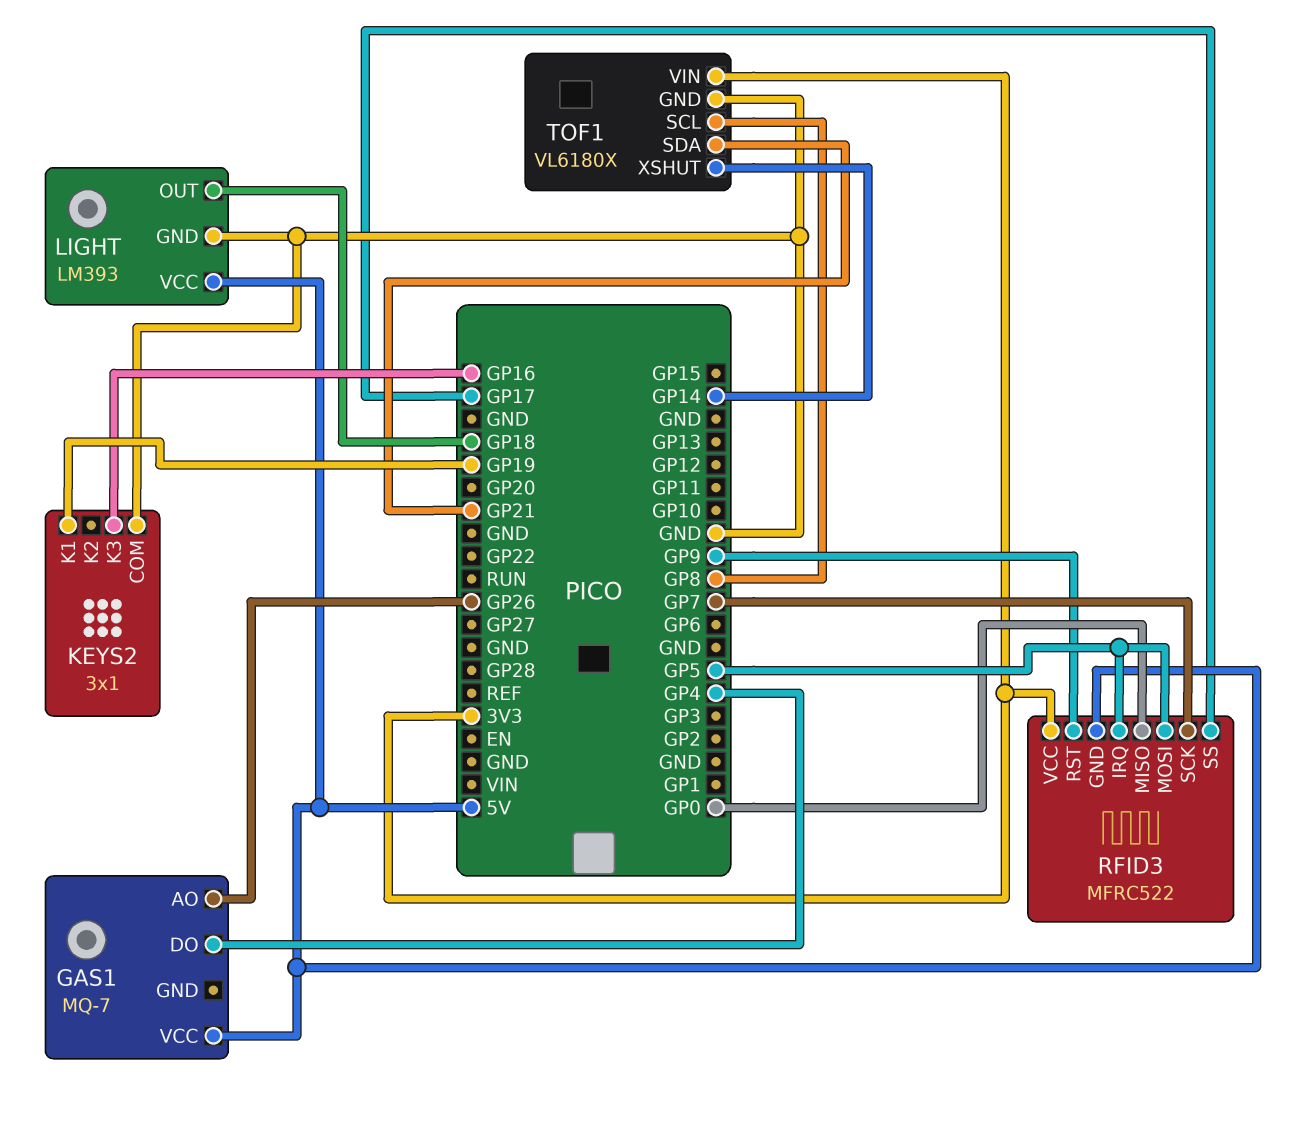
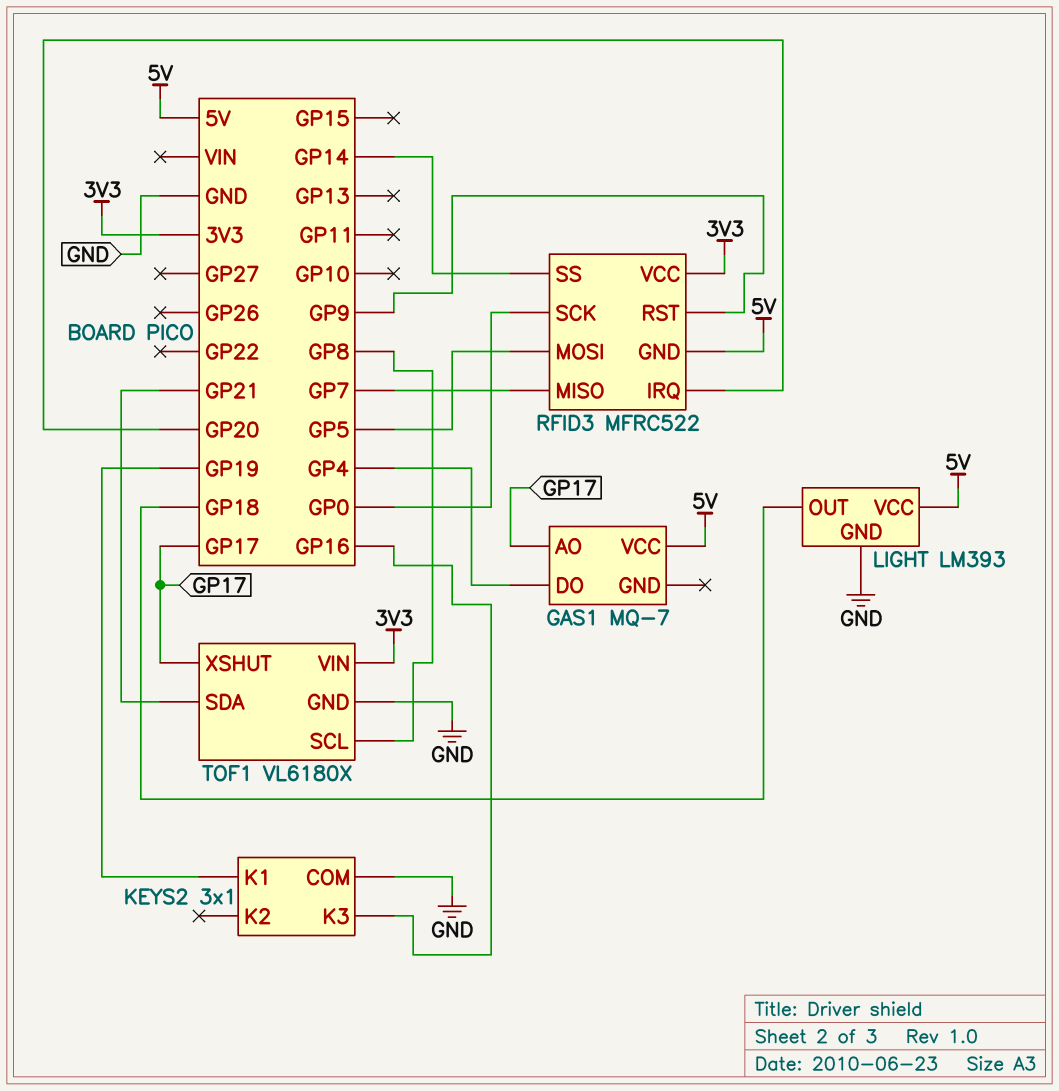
GAS1 pin AO: GP26 -> GP17
RFID3 pin IRQ: GP5 -> GP20
RFID3 pin MISO: GP0 -> GP7
RFID3 pin SCK: GP7 -> GP0
RFID3 pin SS: GP17 -> GP14
TOF1 pin XSHUT: GP14 -> GP17

